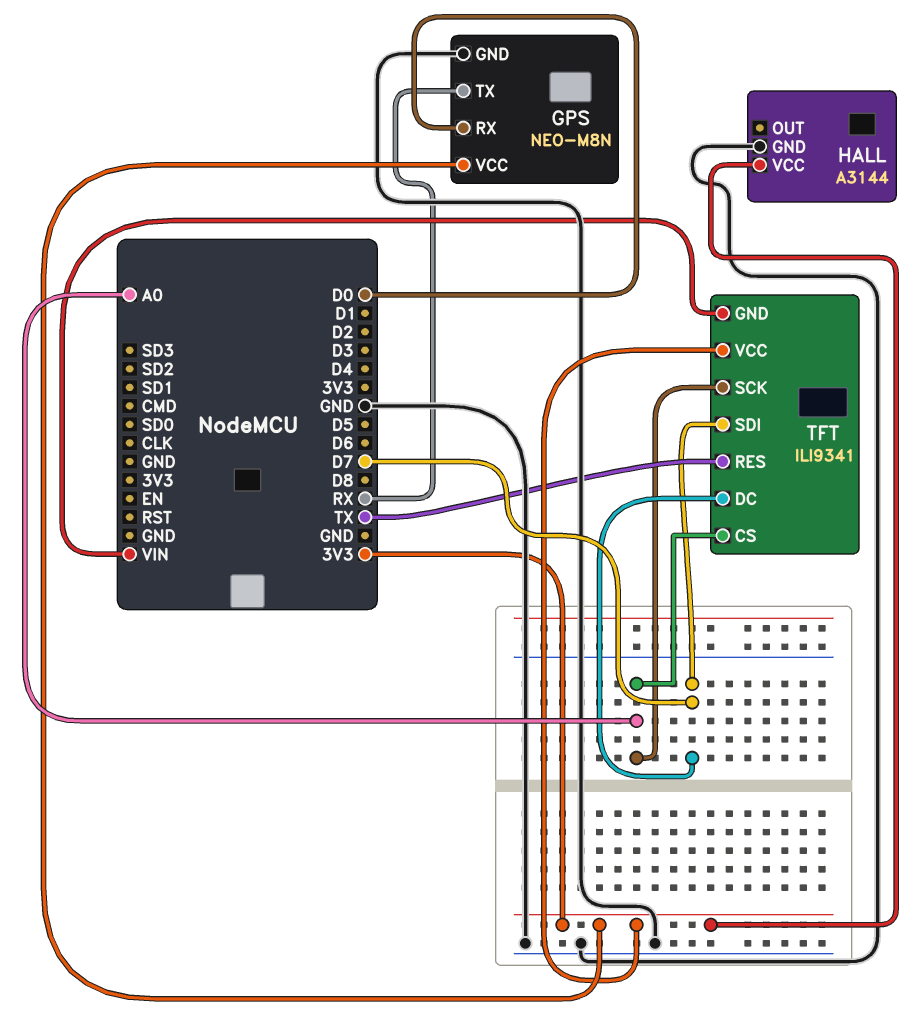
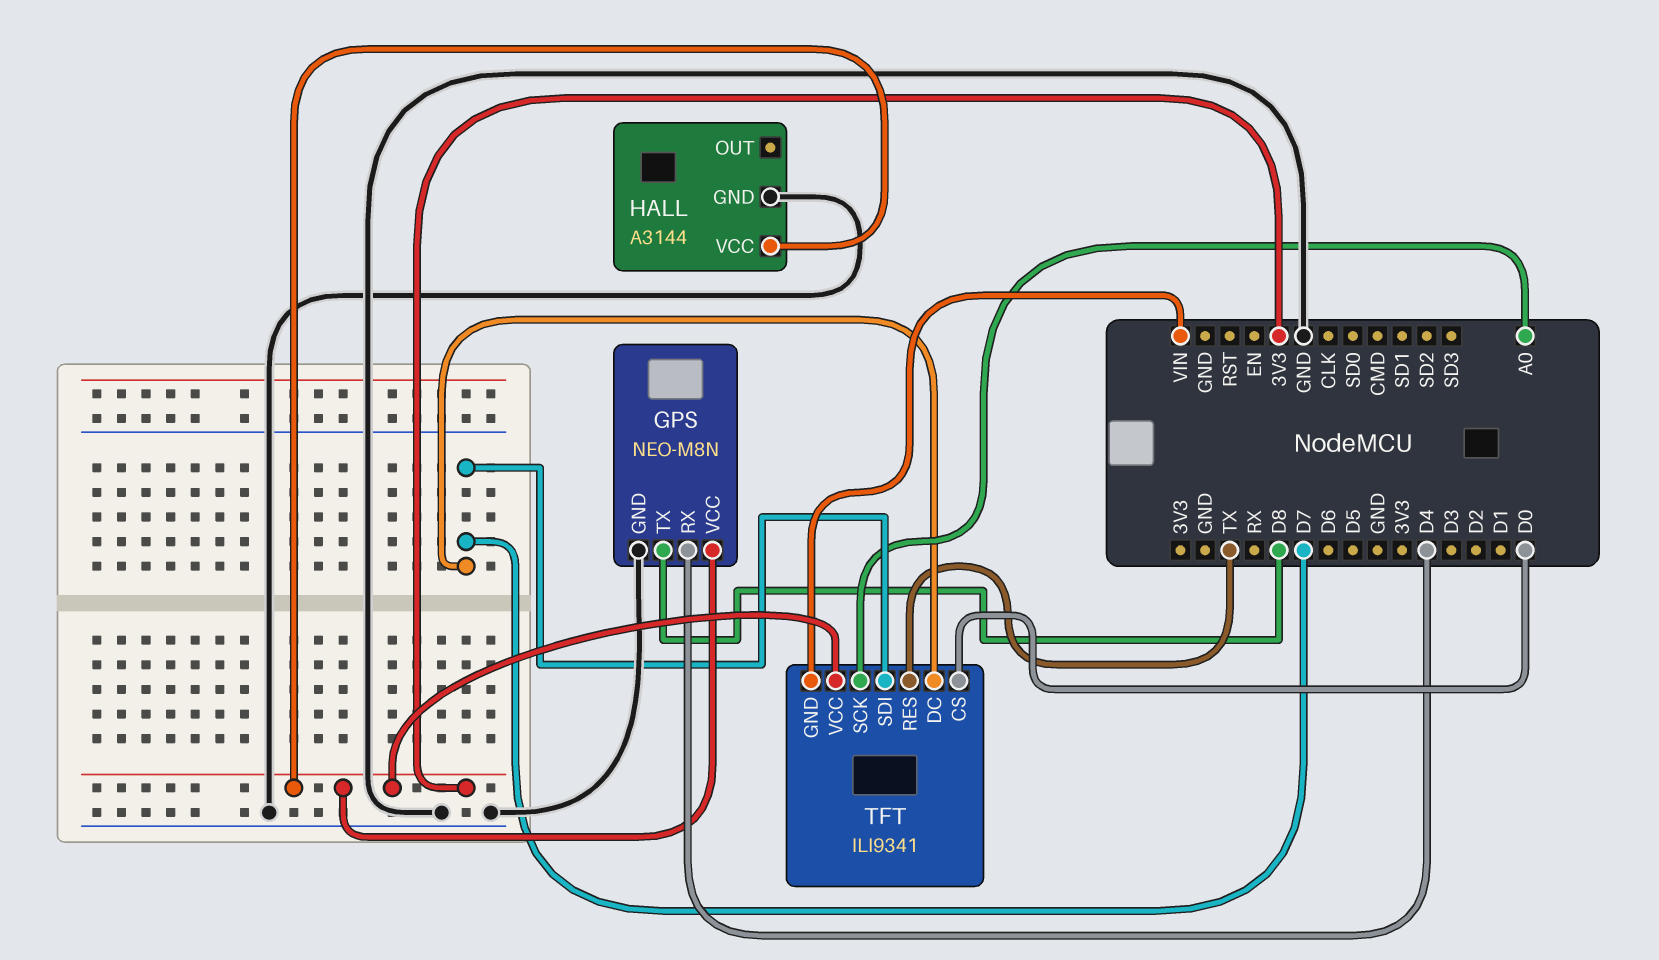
GPS pin RX: D0 -> D4
GPS pin TX: RX -> D8
TFT pin CS: A0 -> D0

